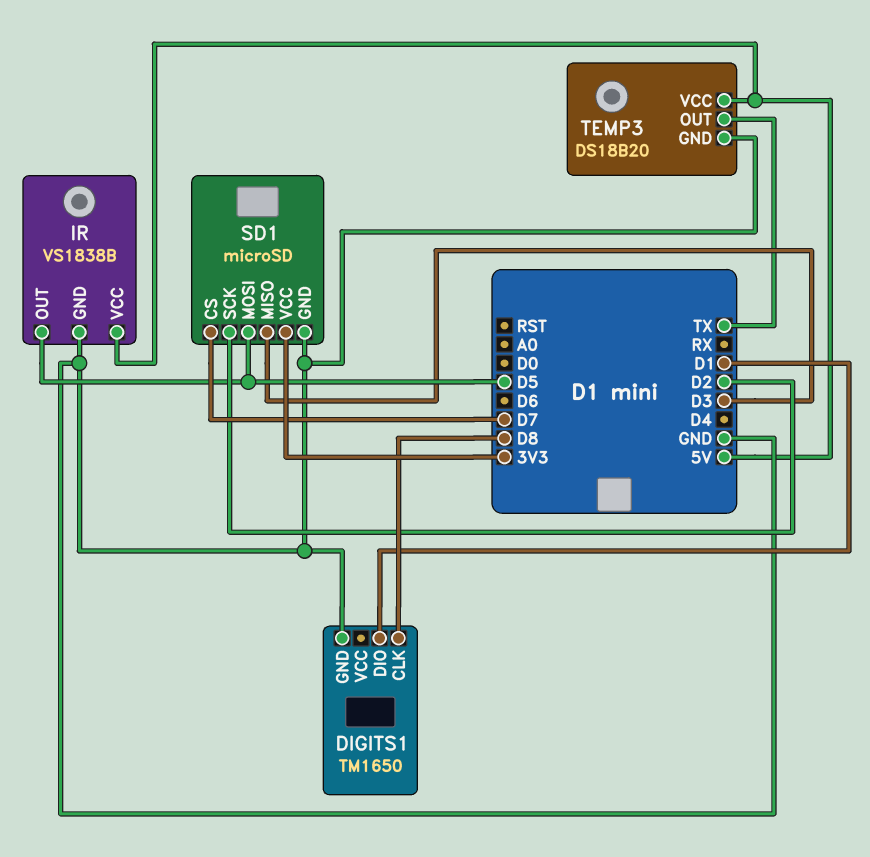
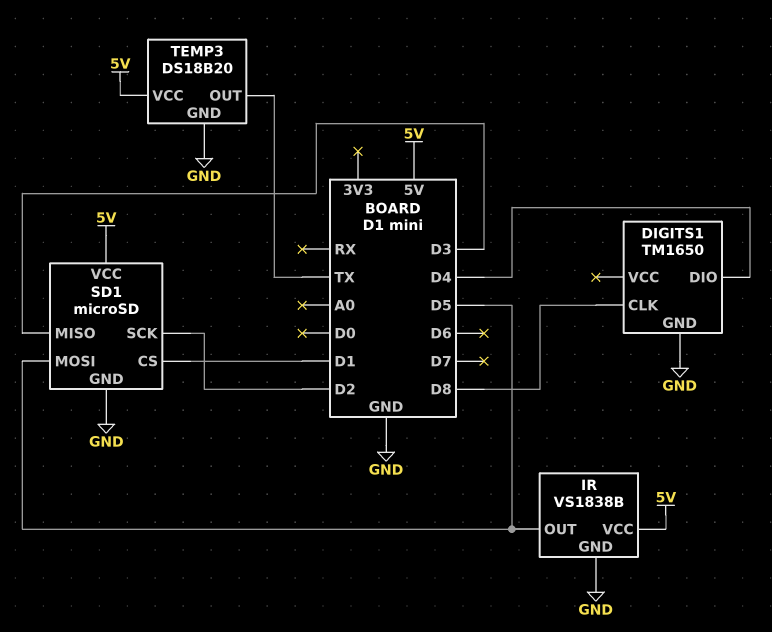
DIGITS1 pin DIO: D1 -> D4
SD1 pin CS: D7 -> D1
SD1 pin VCC: 3V3 -> 5V

